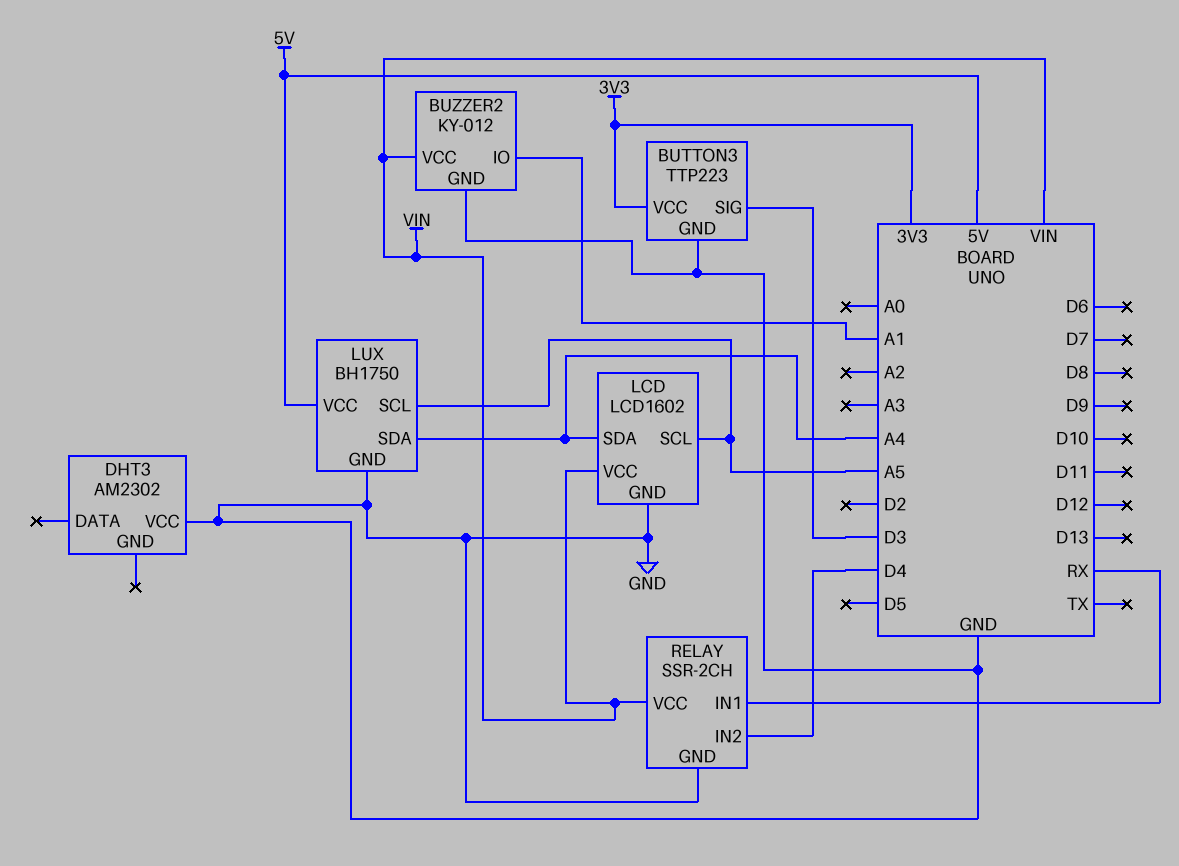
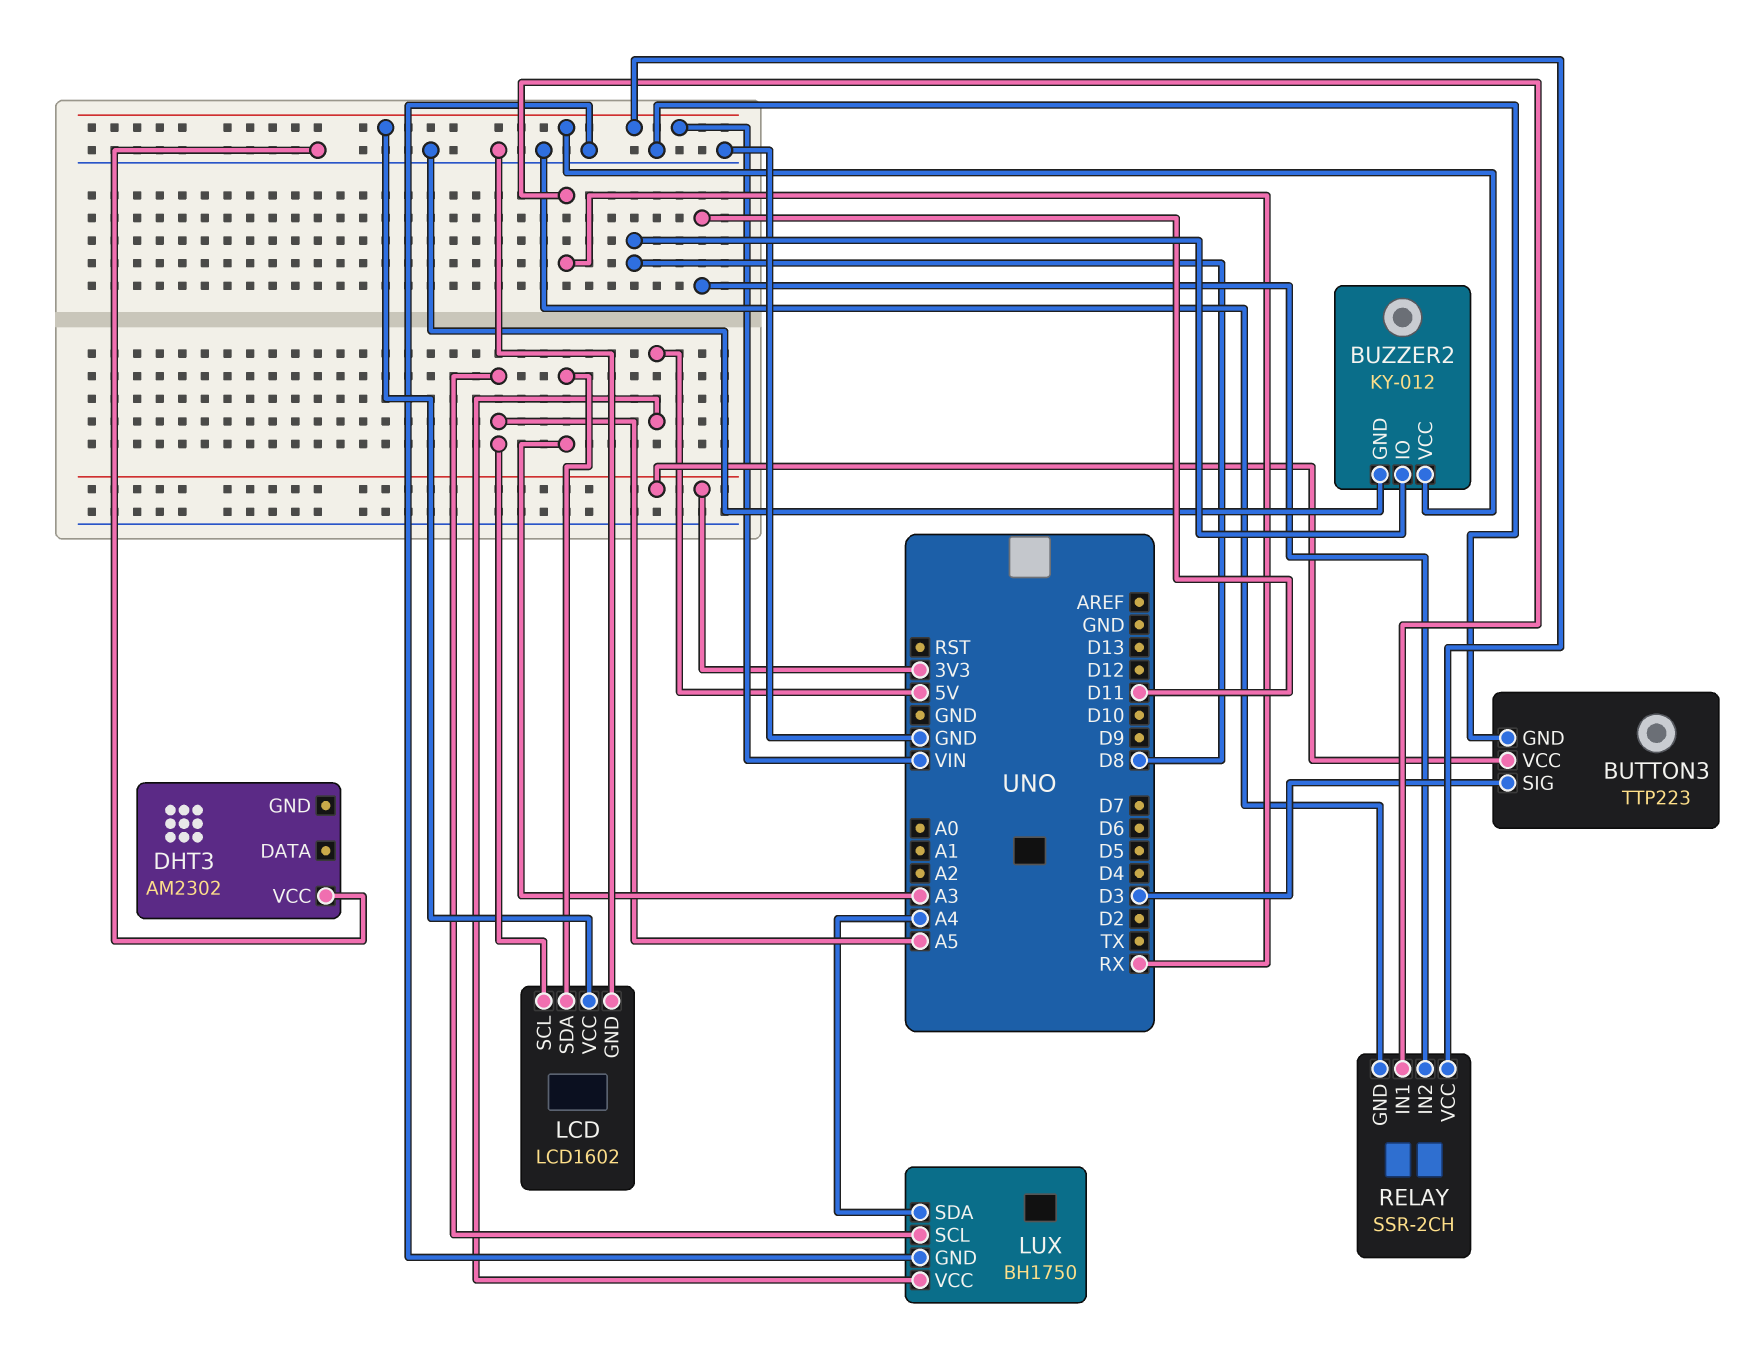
BUZZER2 pin IO: A1 -> D8
LCD pin SDA: A4 -> A3
RELAY pin IN2: D4 -> D11

